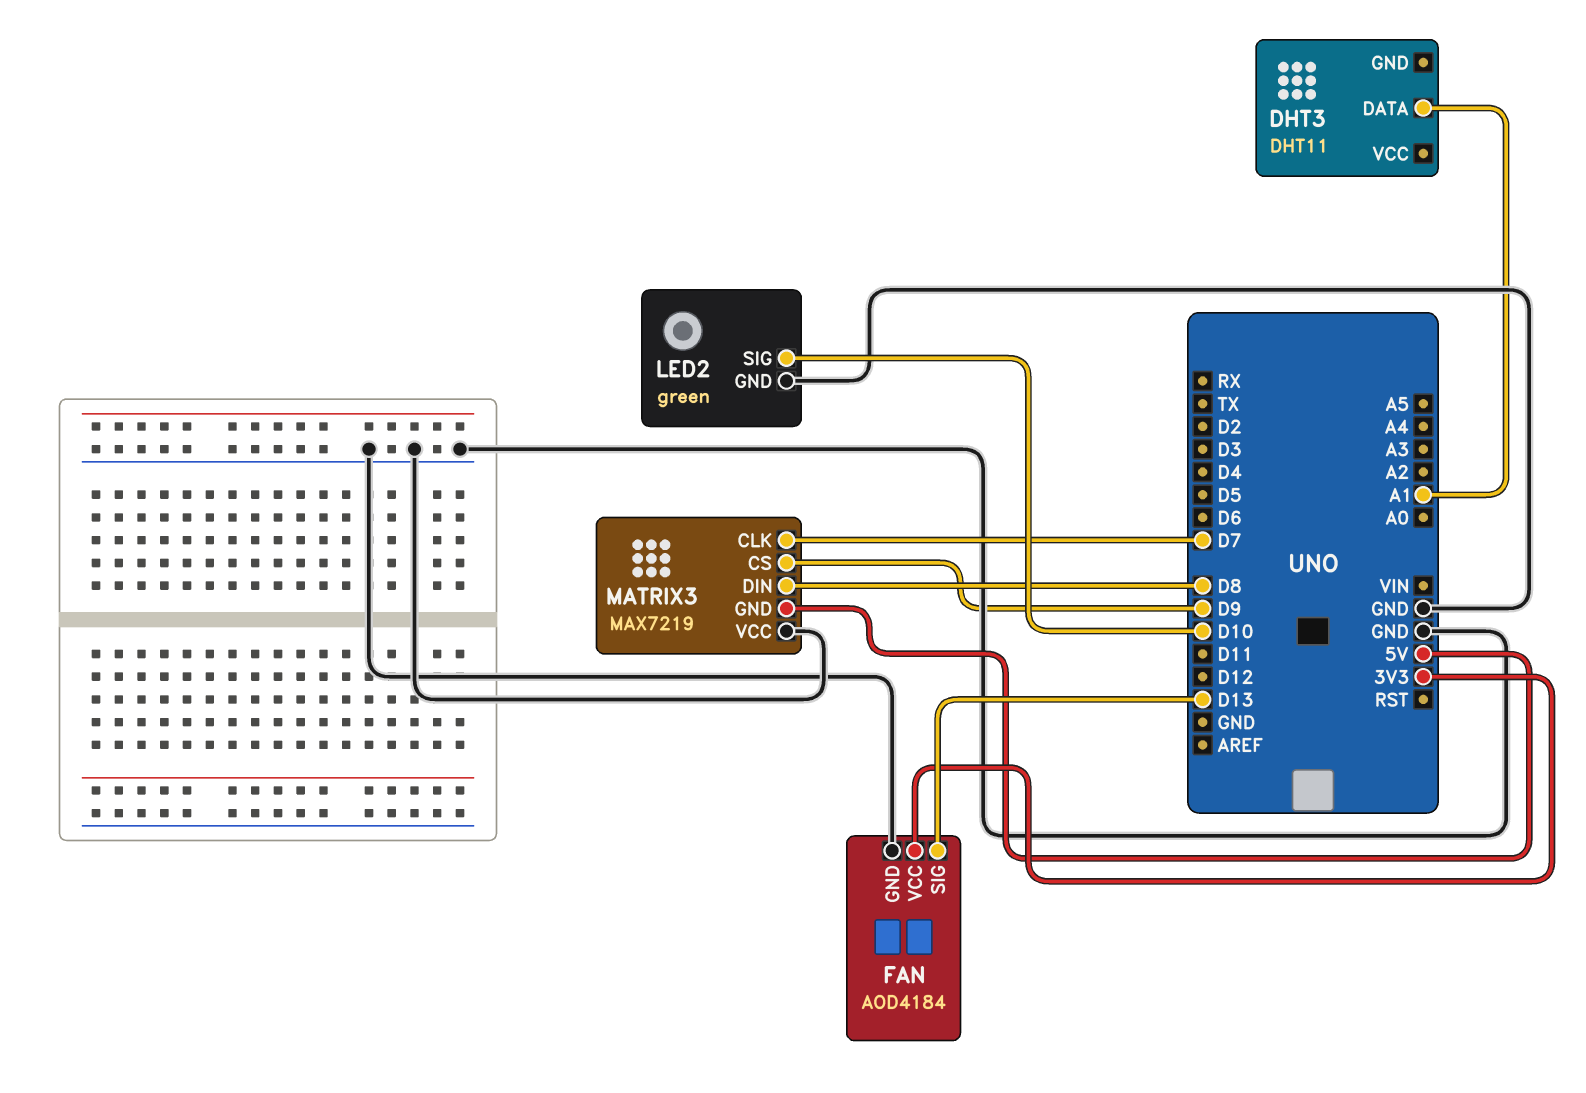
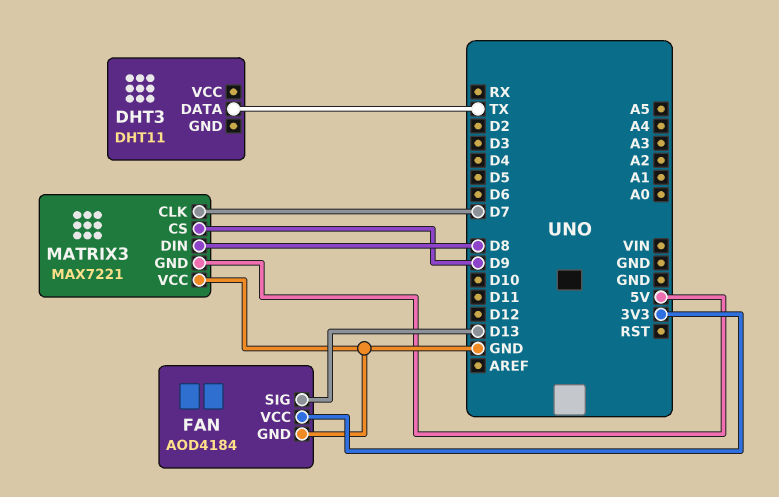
DHT3 pin DATA: A1 -> TX
LED2: green -> none
LED2 pin GND: GND -> none
LED2 pin SIG: D10 -> none
MATRIX3: MAX7219 -> MAX7221

